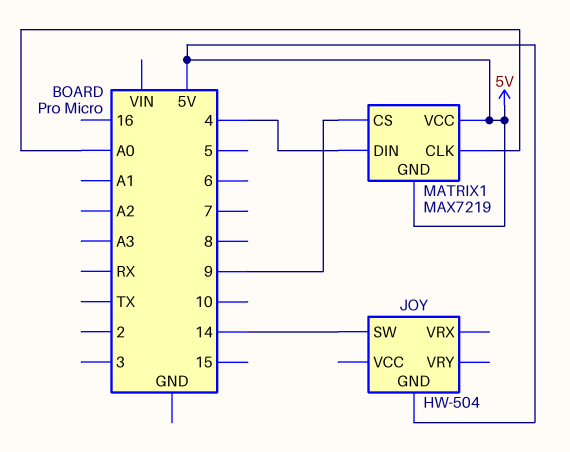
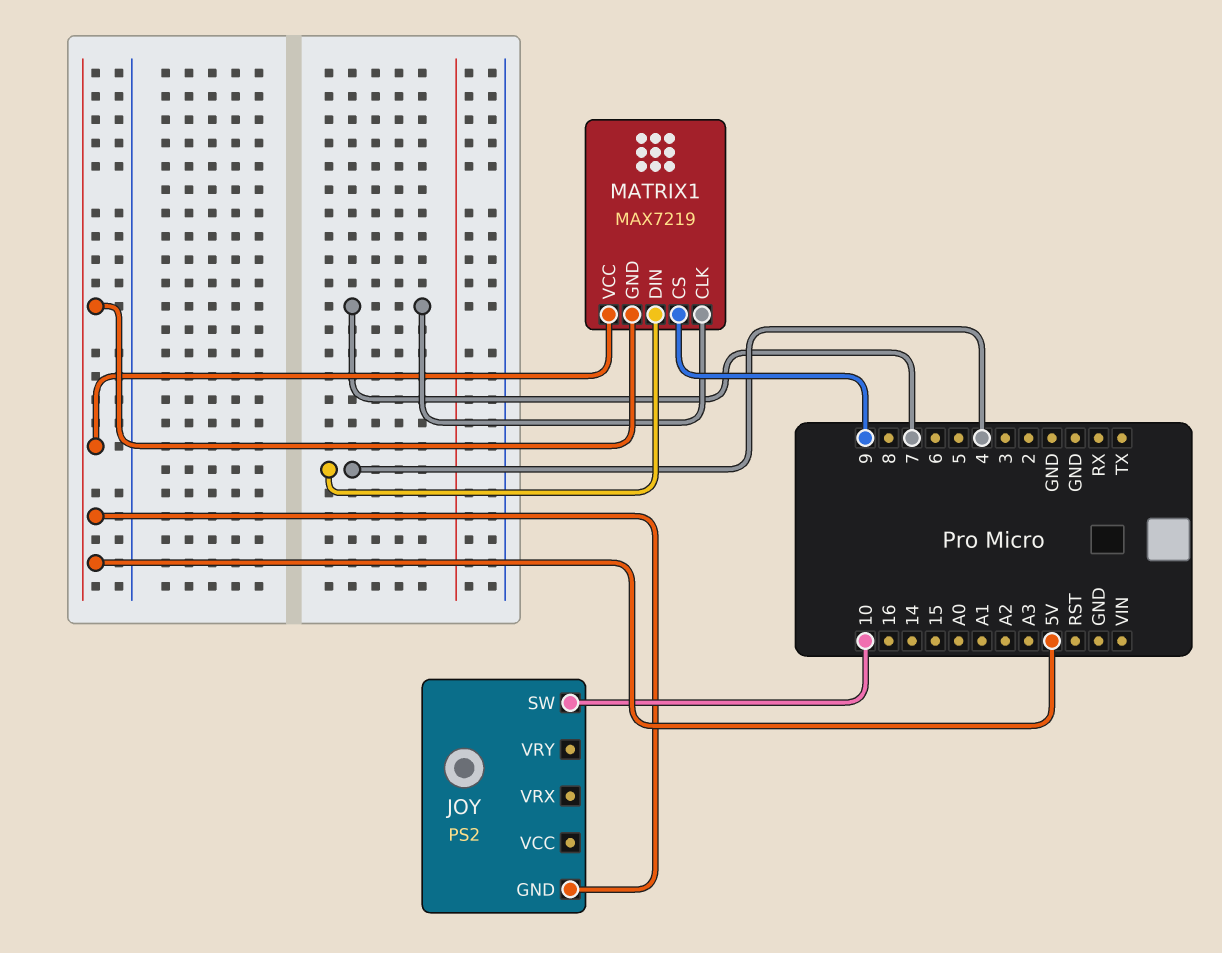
JOY: HW-504 -> PS2
JOY pin SW: 14 -> 10
MATRIX1 pin CLK: A0 -> 7

